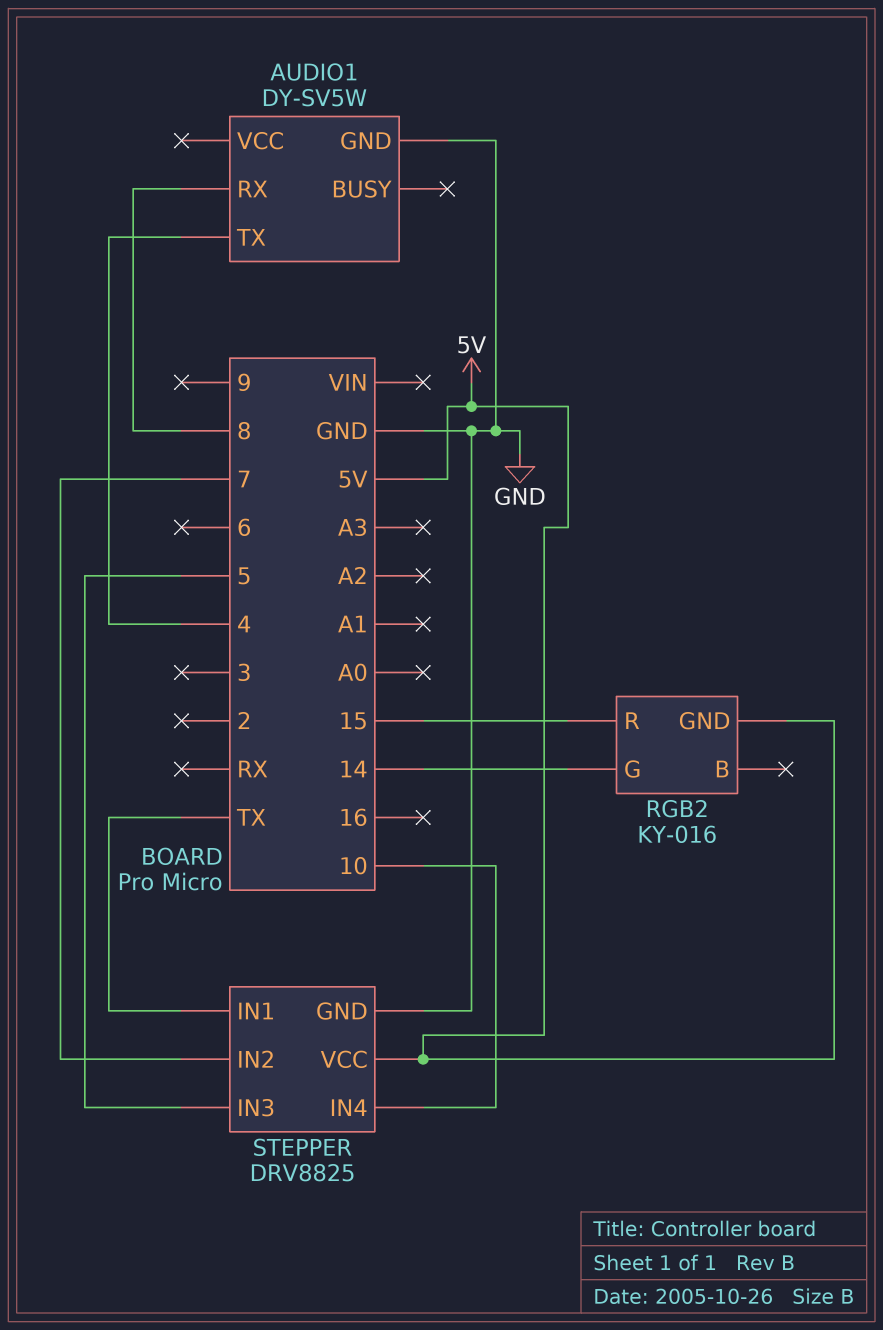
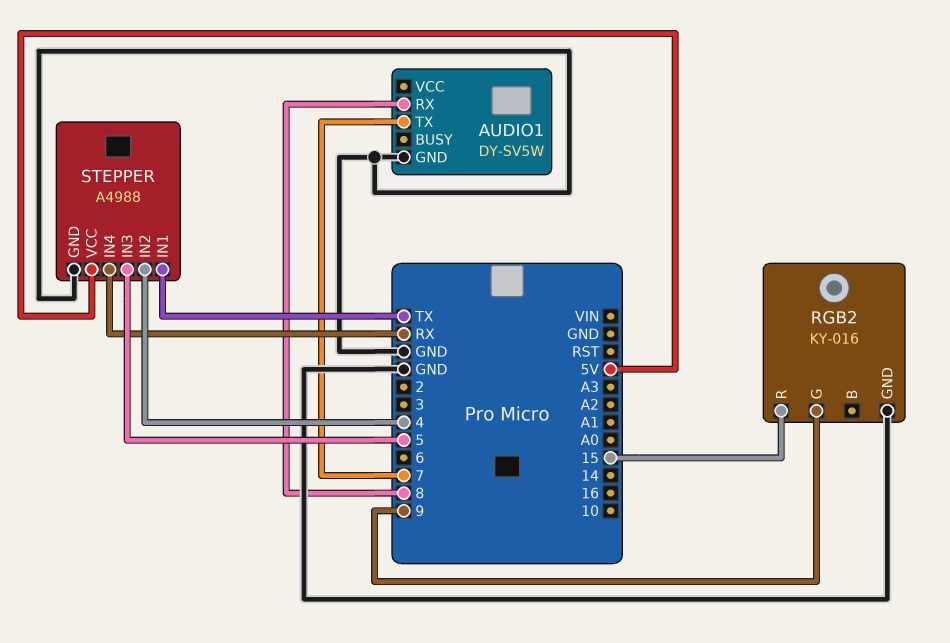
AUDIO1 pin TX: 4 -> 7
RGB2 pin G: 14 -> 9
RGB2 pin GND: 5V -> GND
STEPPER: DRV8825 -> A4988
STEPPER pin IN2: 7 -> 4
STEPPER pin IN4: 10 -> RX

